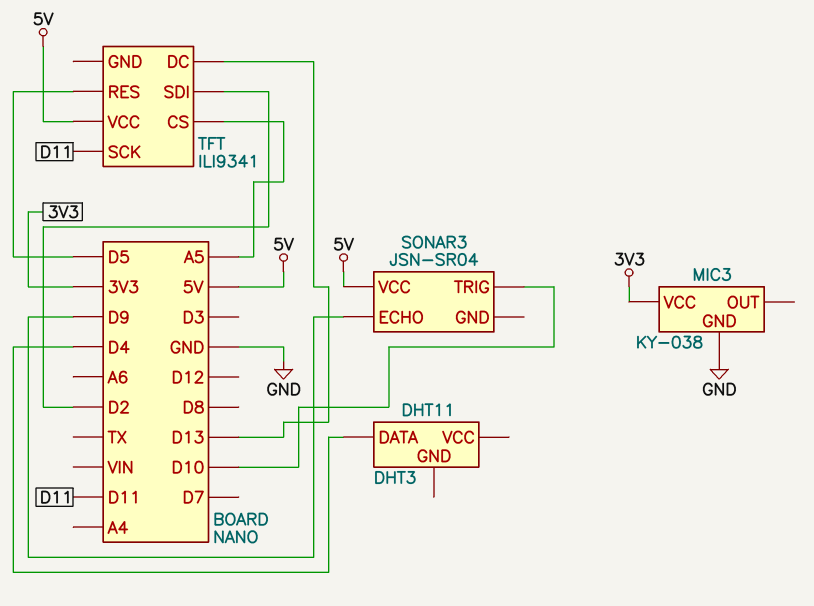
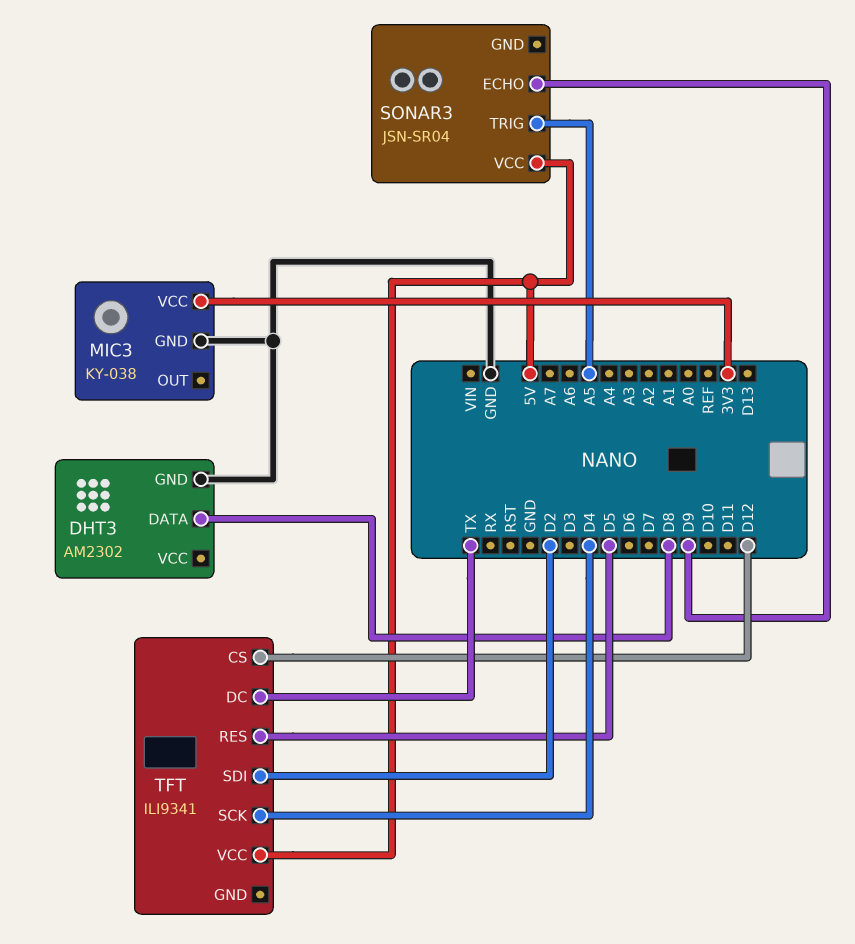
DHT3: DHT11 -> AM2302
DHT3 pin DATA: D4 -> D8
DHT3 pin GND: none -> GND
SONAR3 pin TRIG: D10 -> A5
TFT pin CS: A5 -> D12
TFT pin DC: D13 -> TX
TFT pin SCK: D11 -> D4

